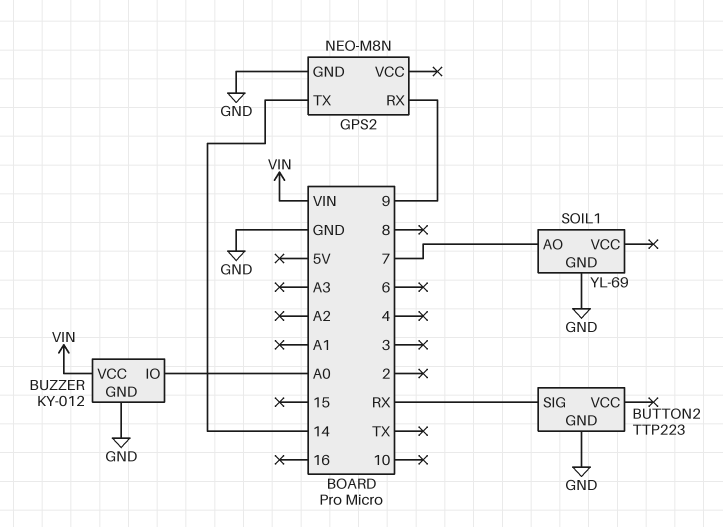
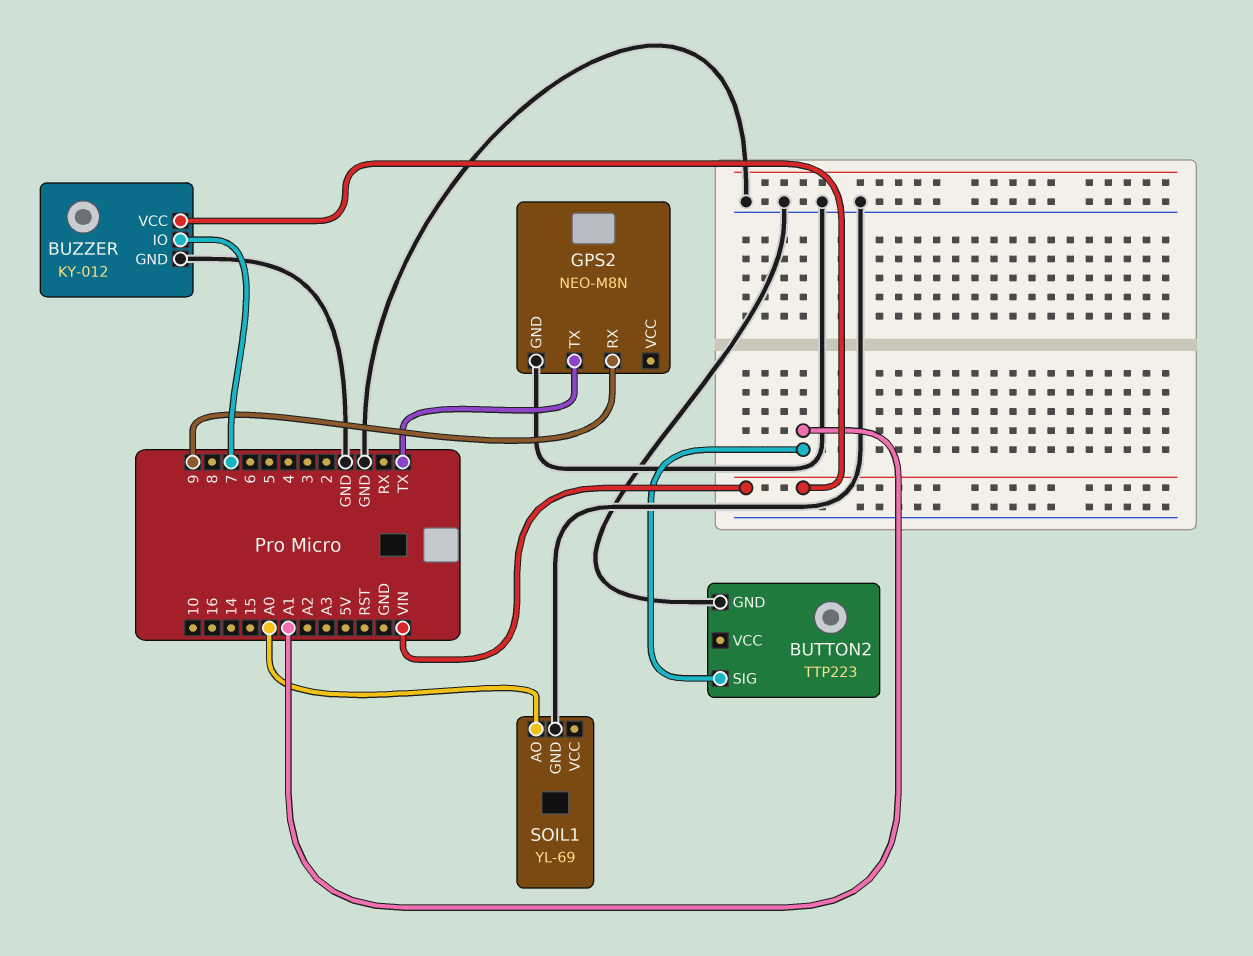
BUTTON2 pin SIG: RX -> A1
BUZZER pin IO: A0 -> 7
GPS2 pin TX: 14 -> TX
SOIL1 pin AO: 7 -> A0

